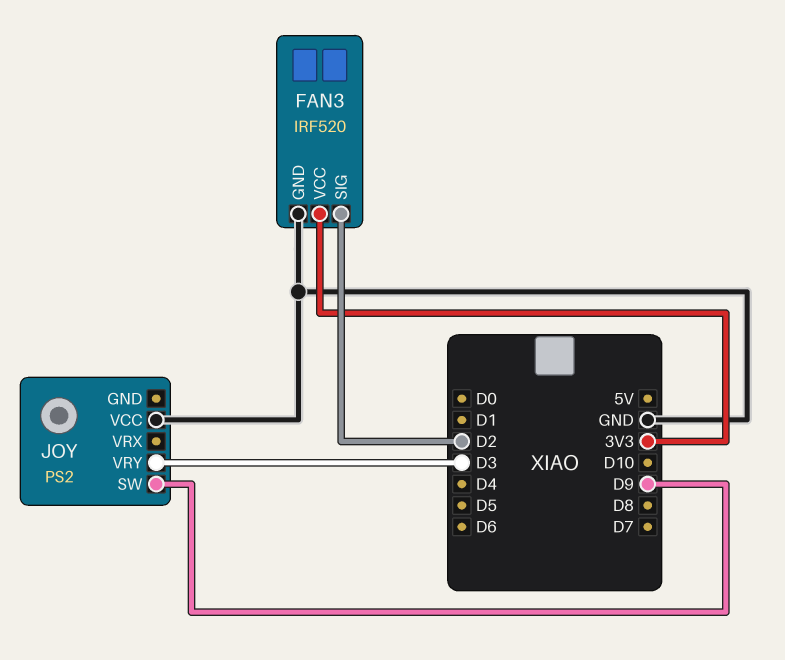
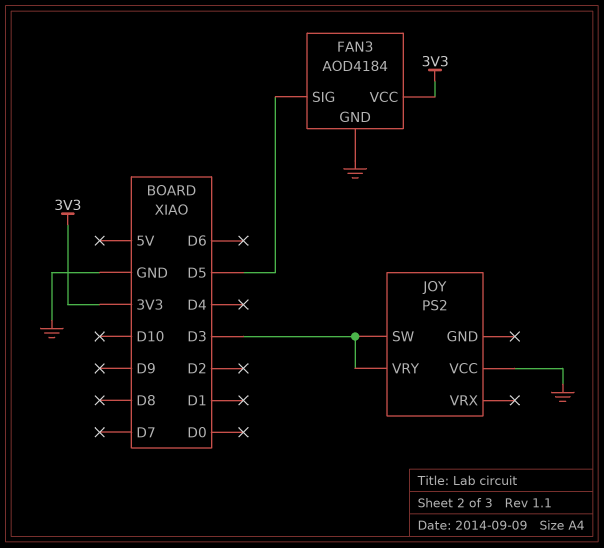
FAN3: IRF520 -> AOD4184
FAN3 pin SIG: D2 -> D5
JOY pin SW: D9 -> D3

